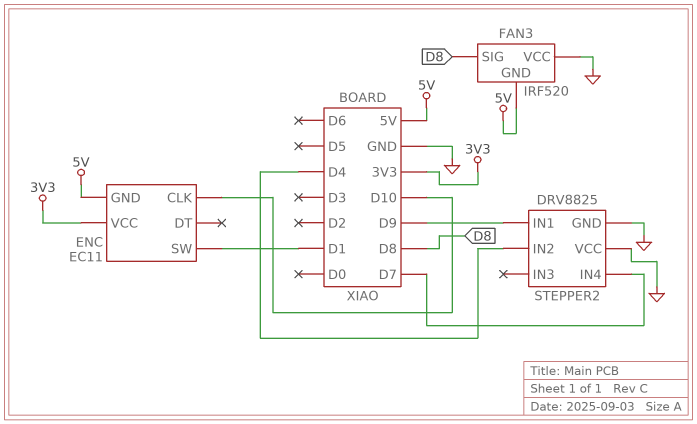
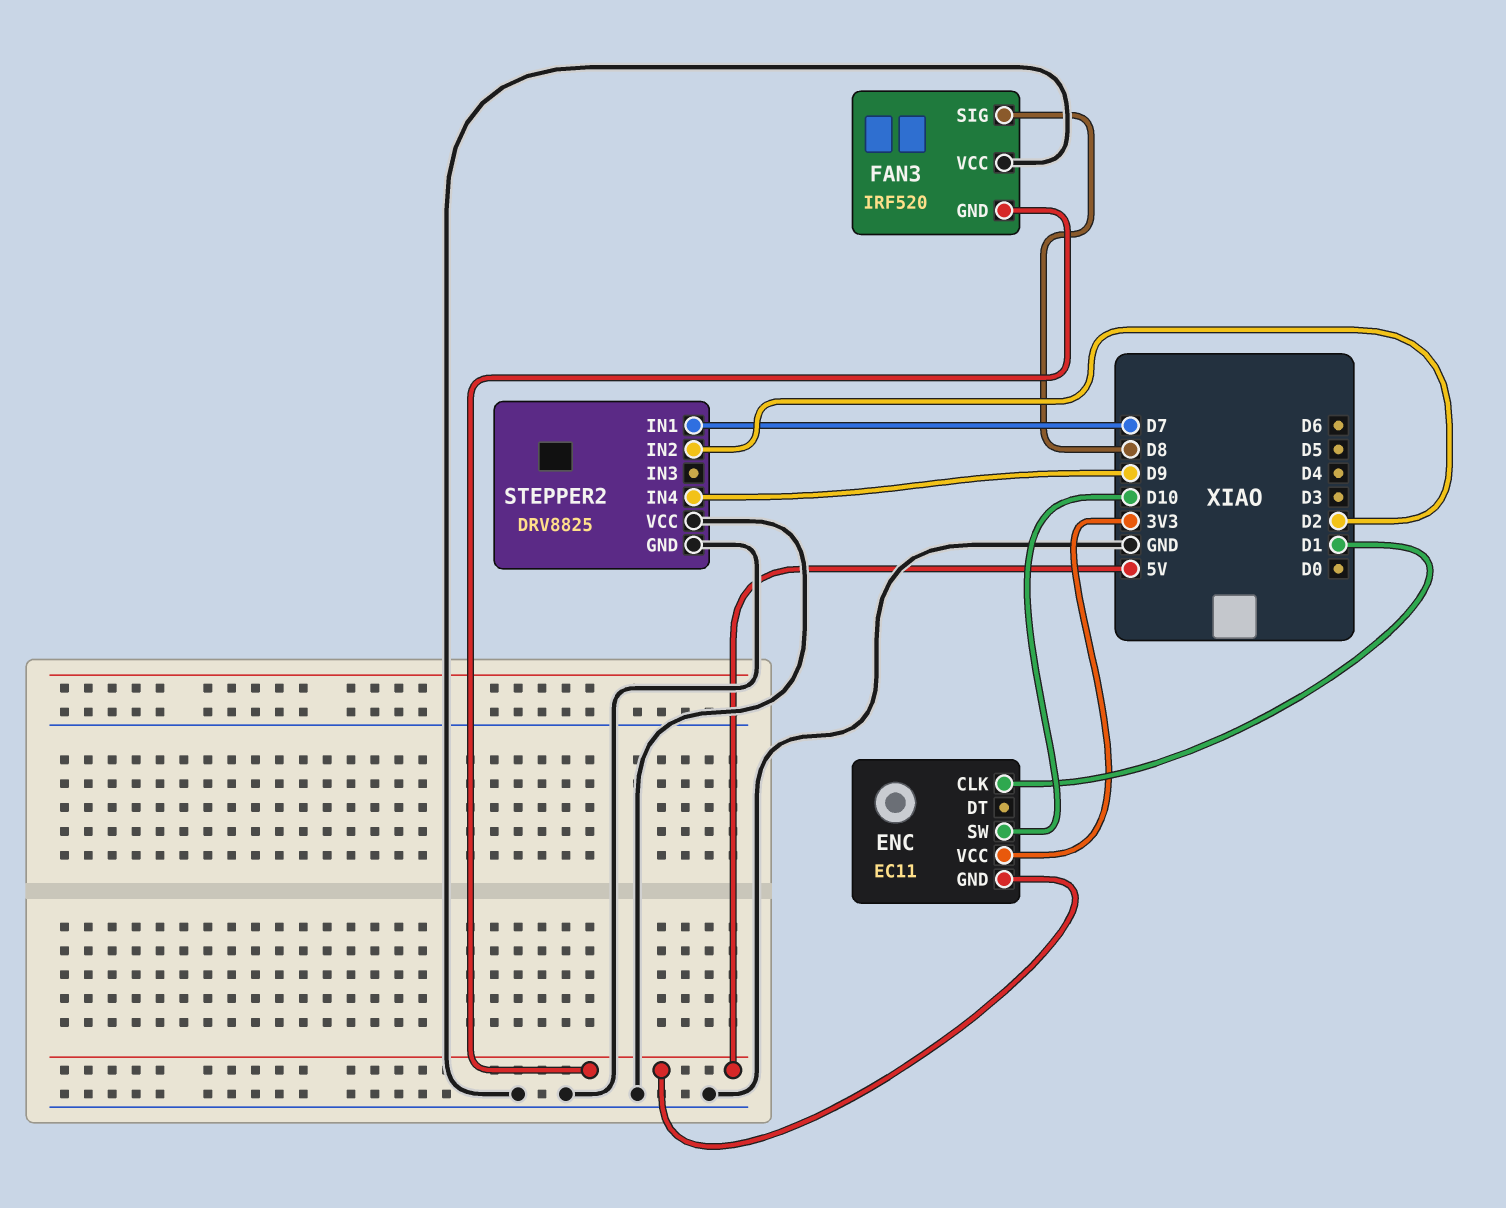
ENC pin CLK: D10 -> D1
ENC pin SW: D1 -> D10
STEPPER2 pin IN1: D9 -> D7
STEPPER2 pin IN2: D4 -> D2
STEPPER2 pin IN4: D7 -> D9

